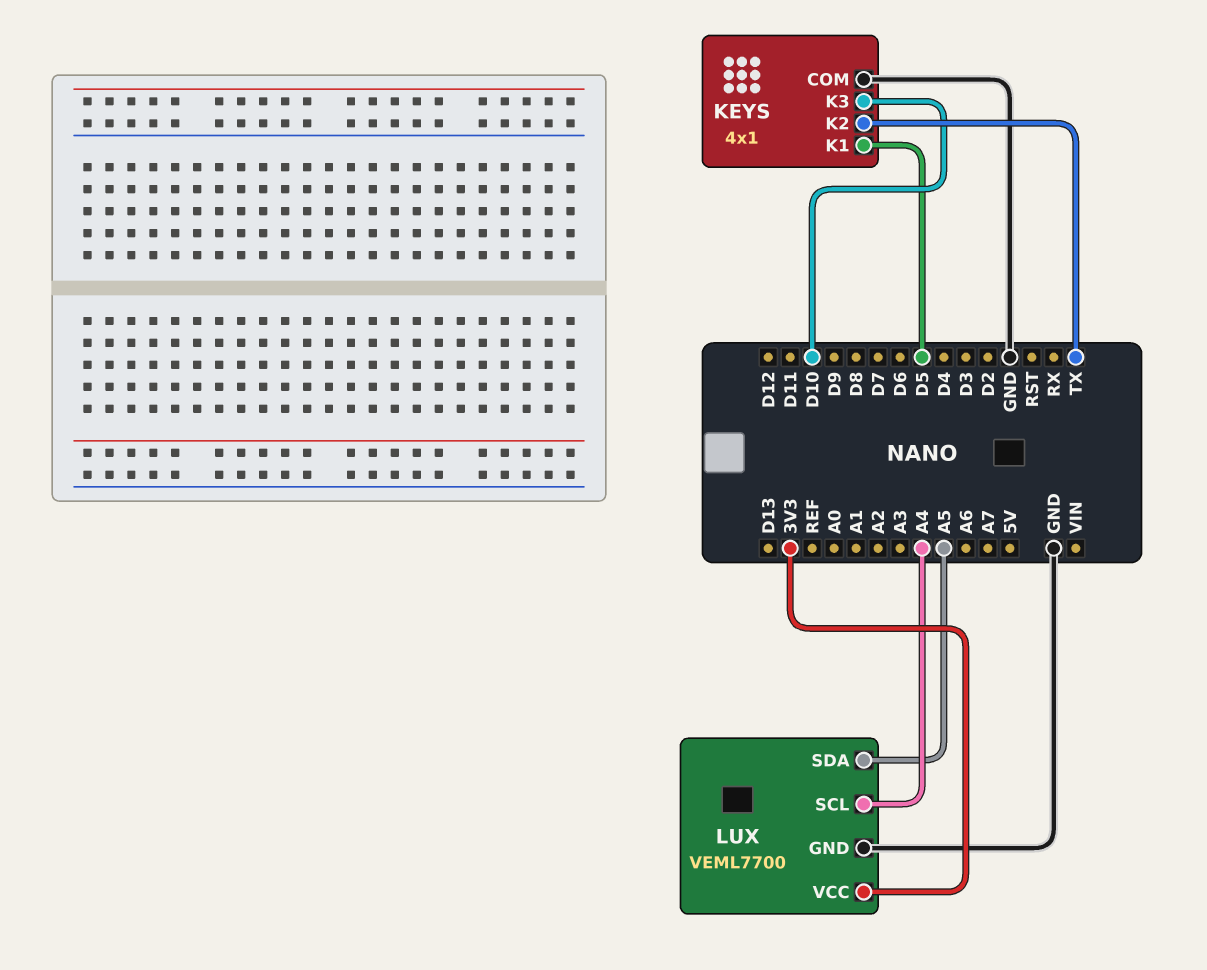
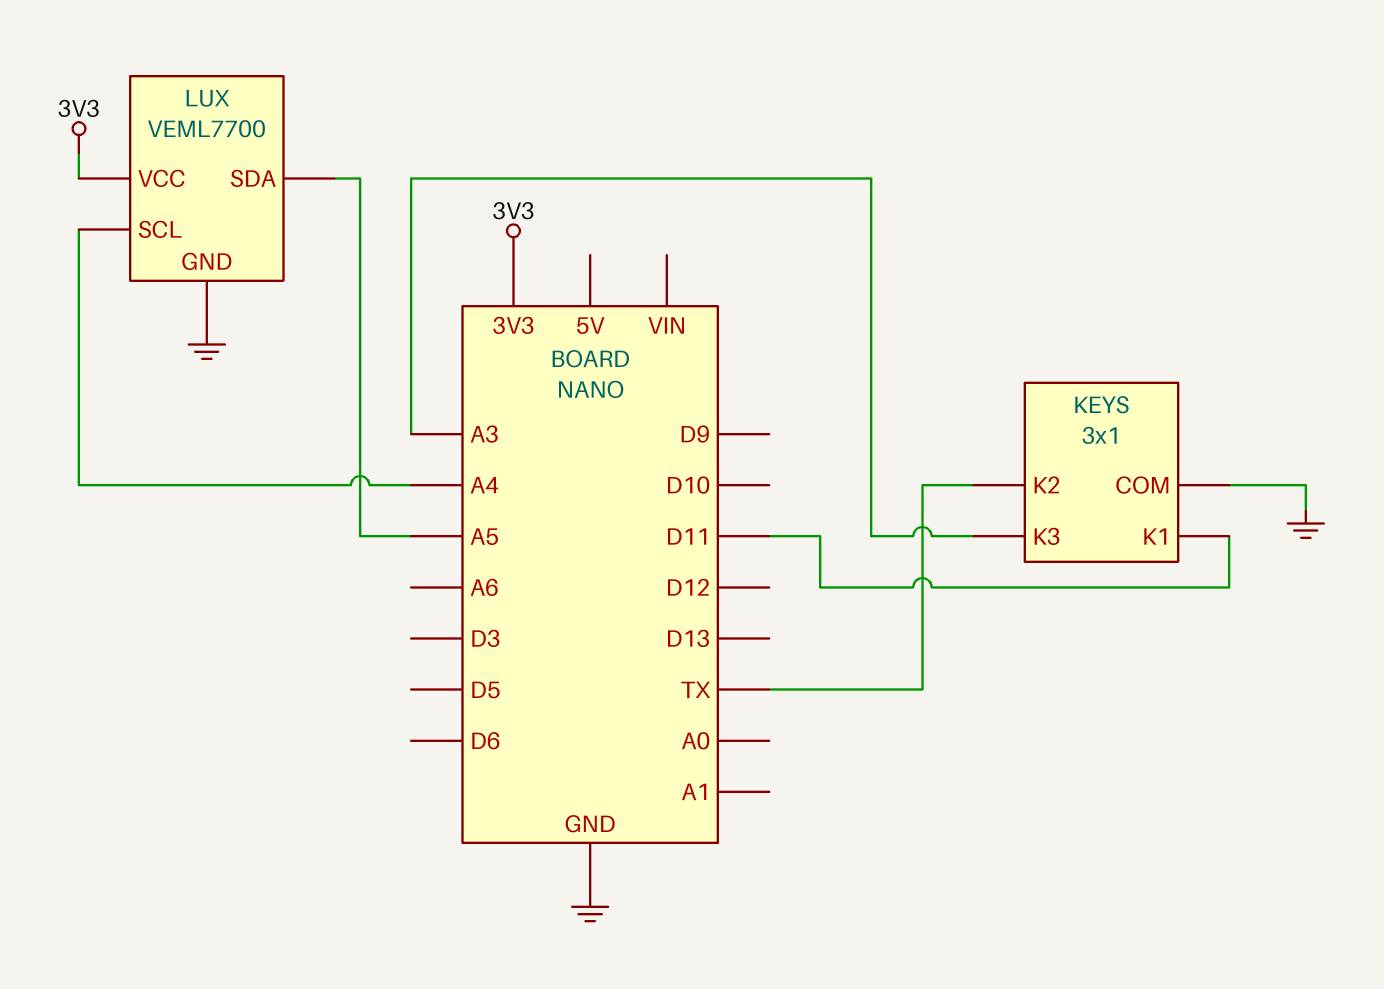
KEYS: 4x1 -> 3x1
KEYS pin K1: D5 -> D11
KEYS pin K3: D10 -> A3

